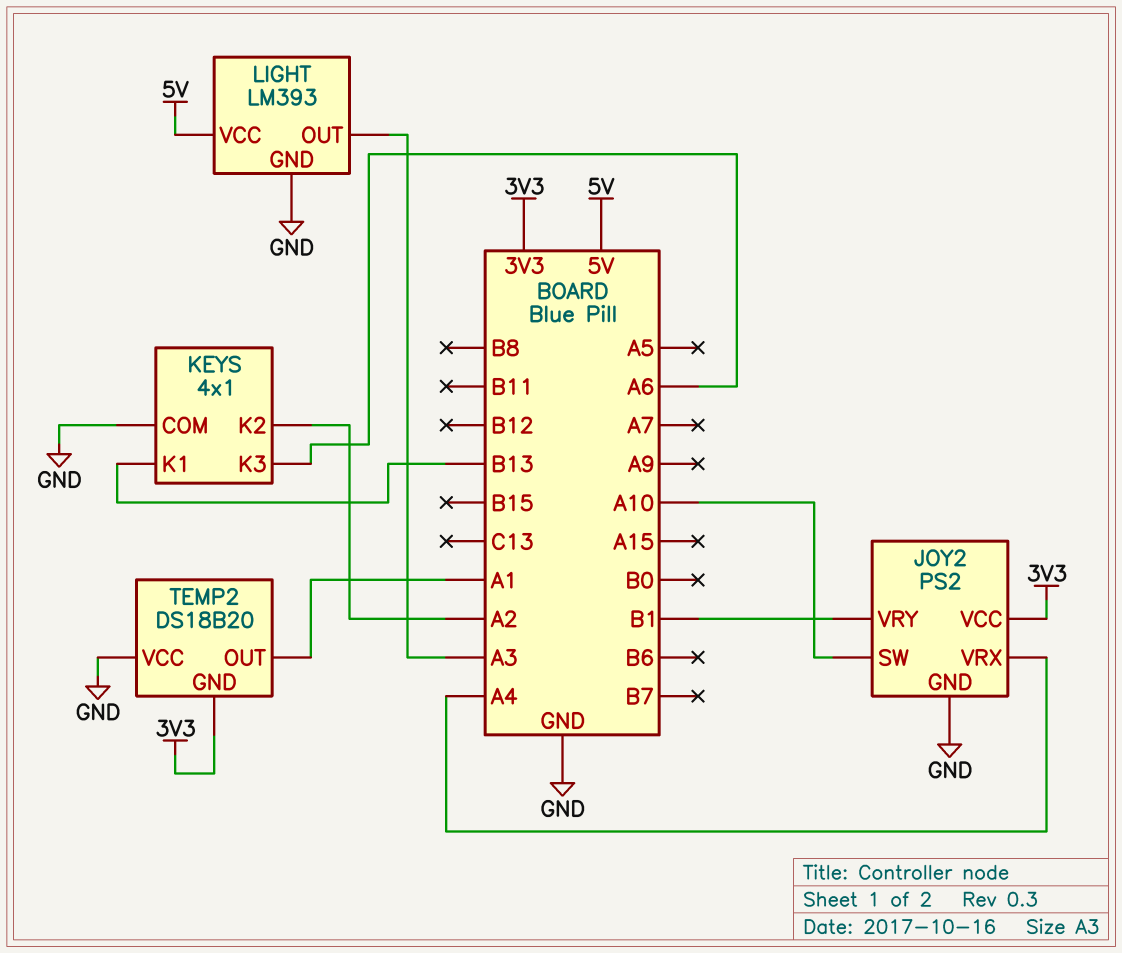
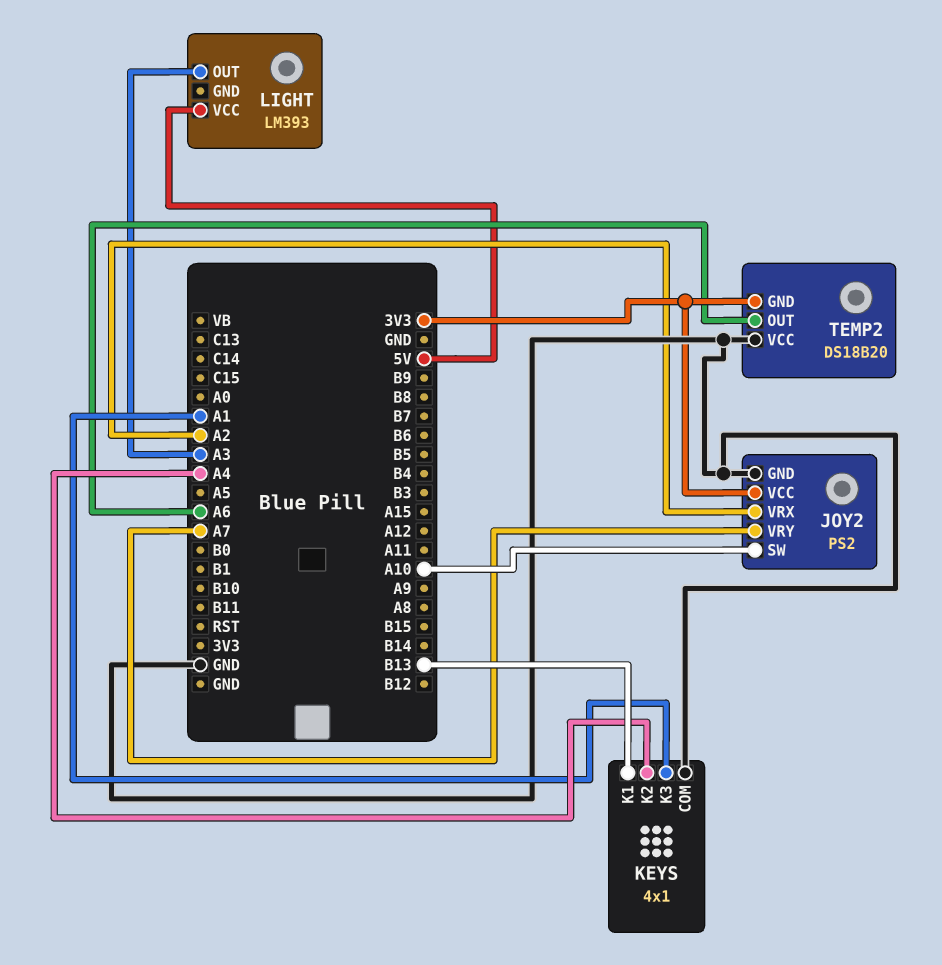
JOY2 pin VRX: A4 -> A2
JOY2 pin VRY: B1 -> A7
KEYS pin K2: A2 -> A4
KEYS pin K3: A6 -> A1
LIGHT pin GND: GND -> none
TEMP2 pin OUT: A1 -> A6

